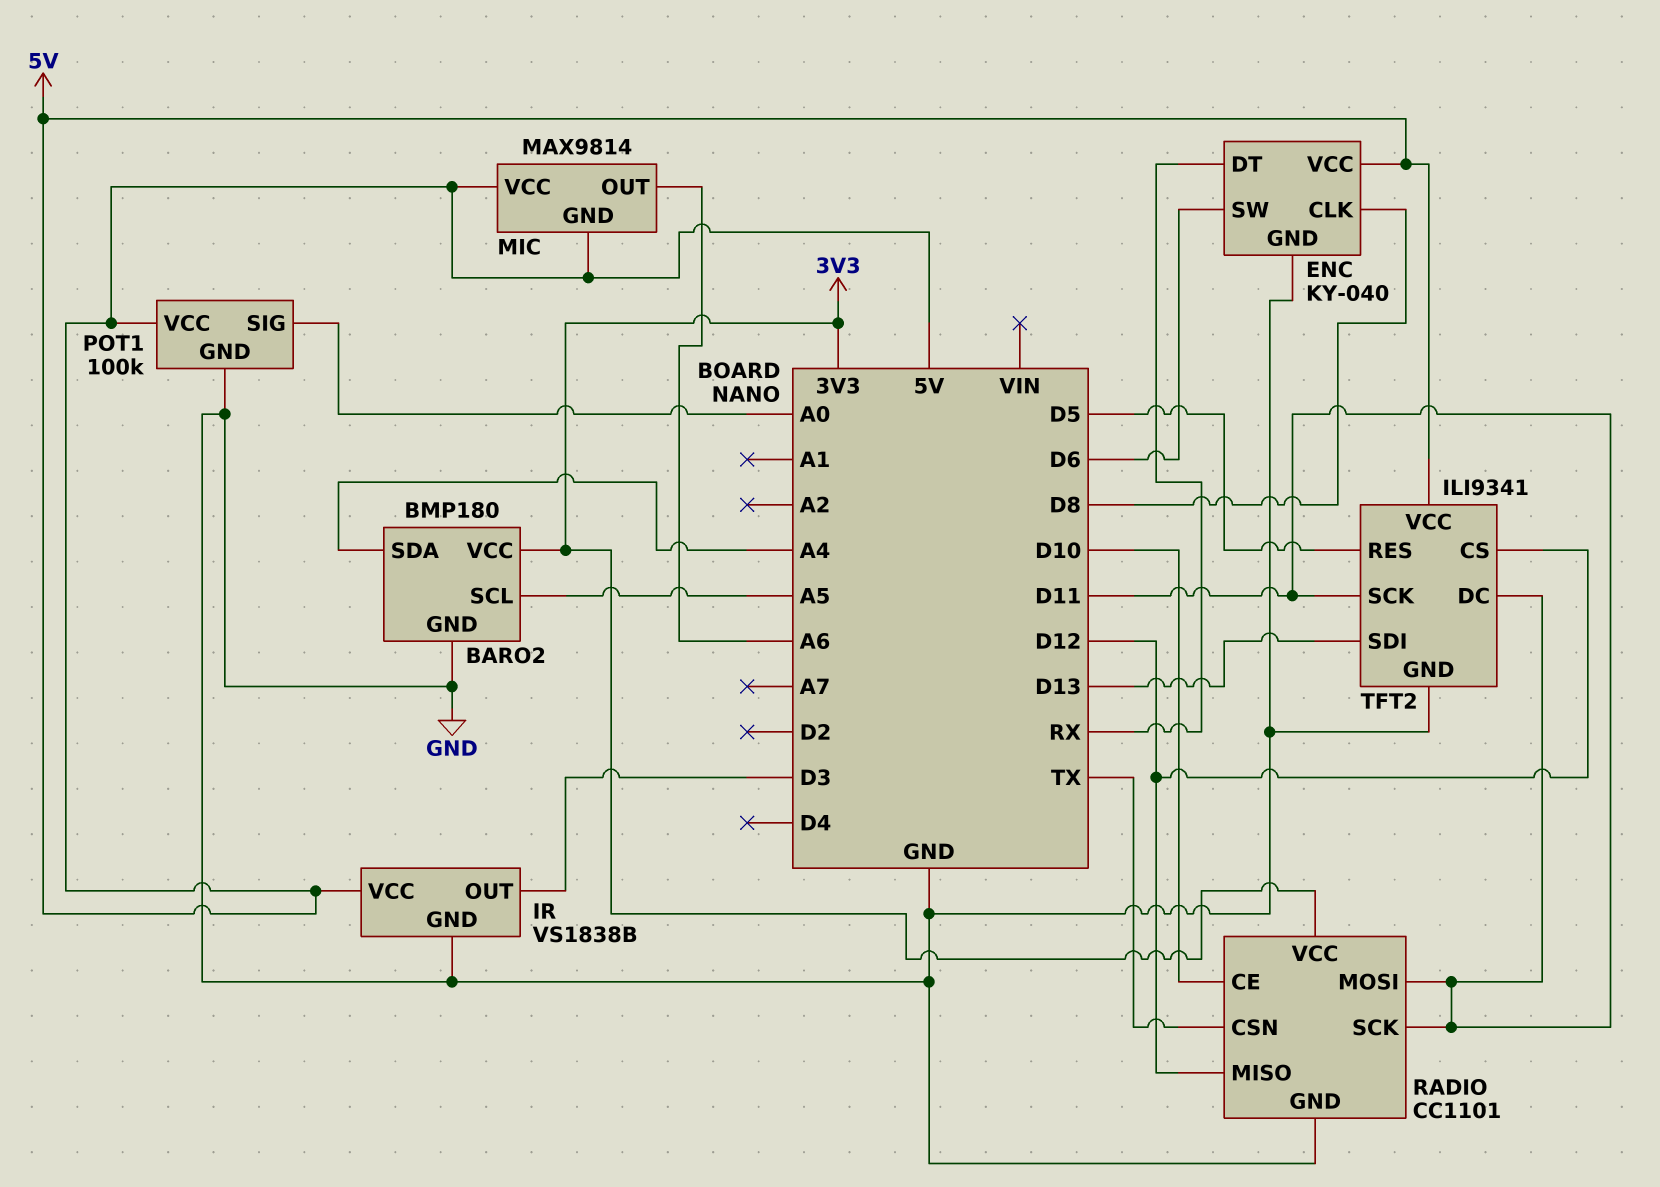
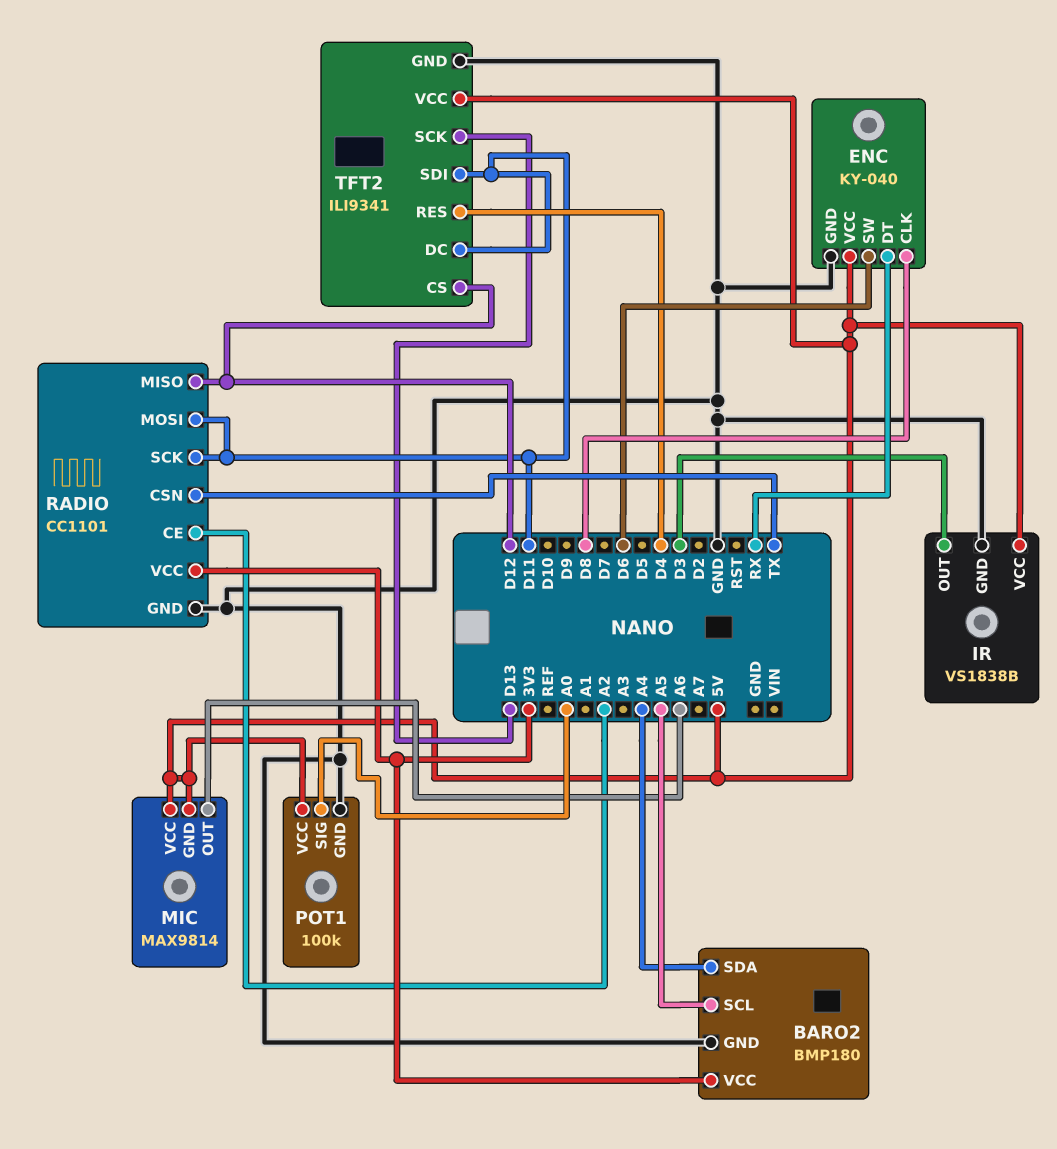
RADIO pin CE: D10 -> A2
TFT2 pin RES: D5 -> D4
TFT2 pin SCK: D11 -> D13
TFT2 pin SDI: D13 -> D11

